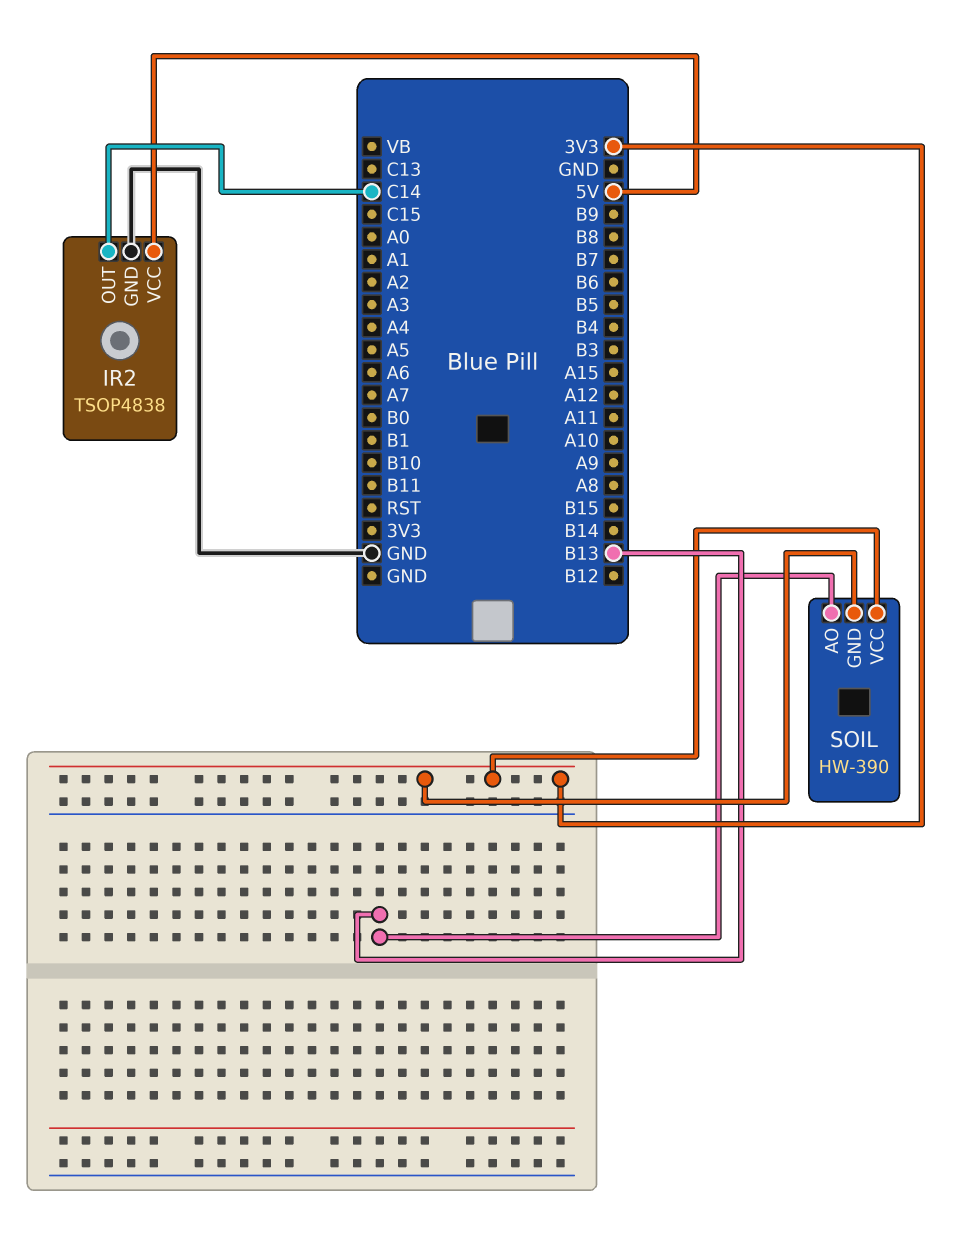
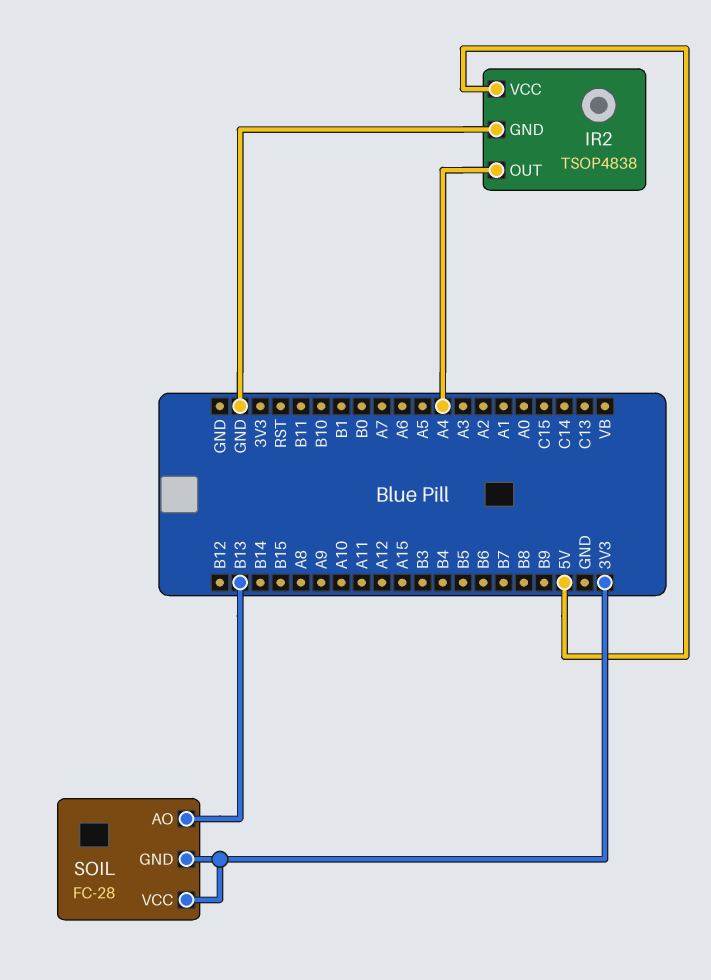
IR2 pin OUT: C14 -> A4
SOIL: HW-390 -> FC-28

